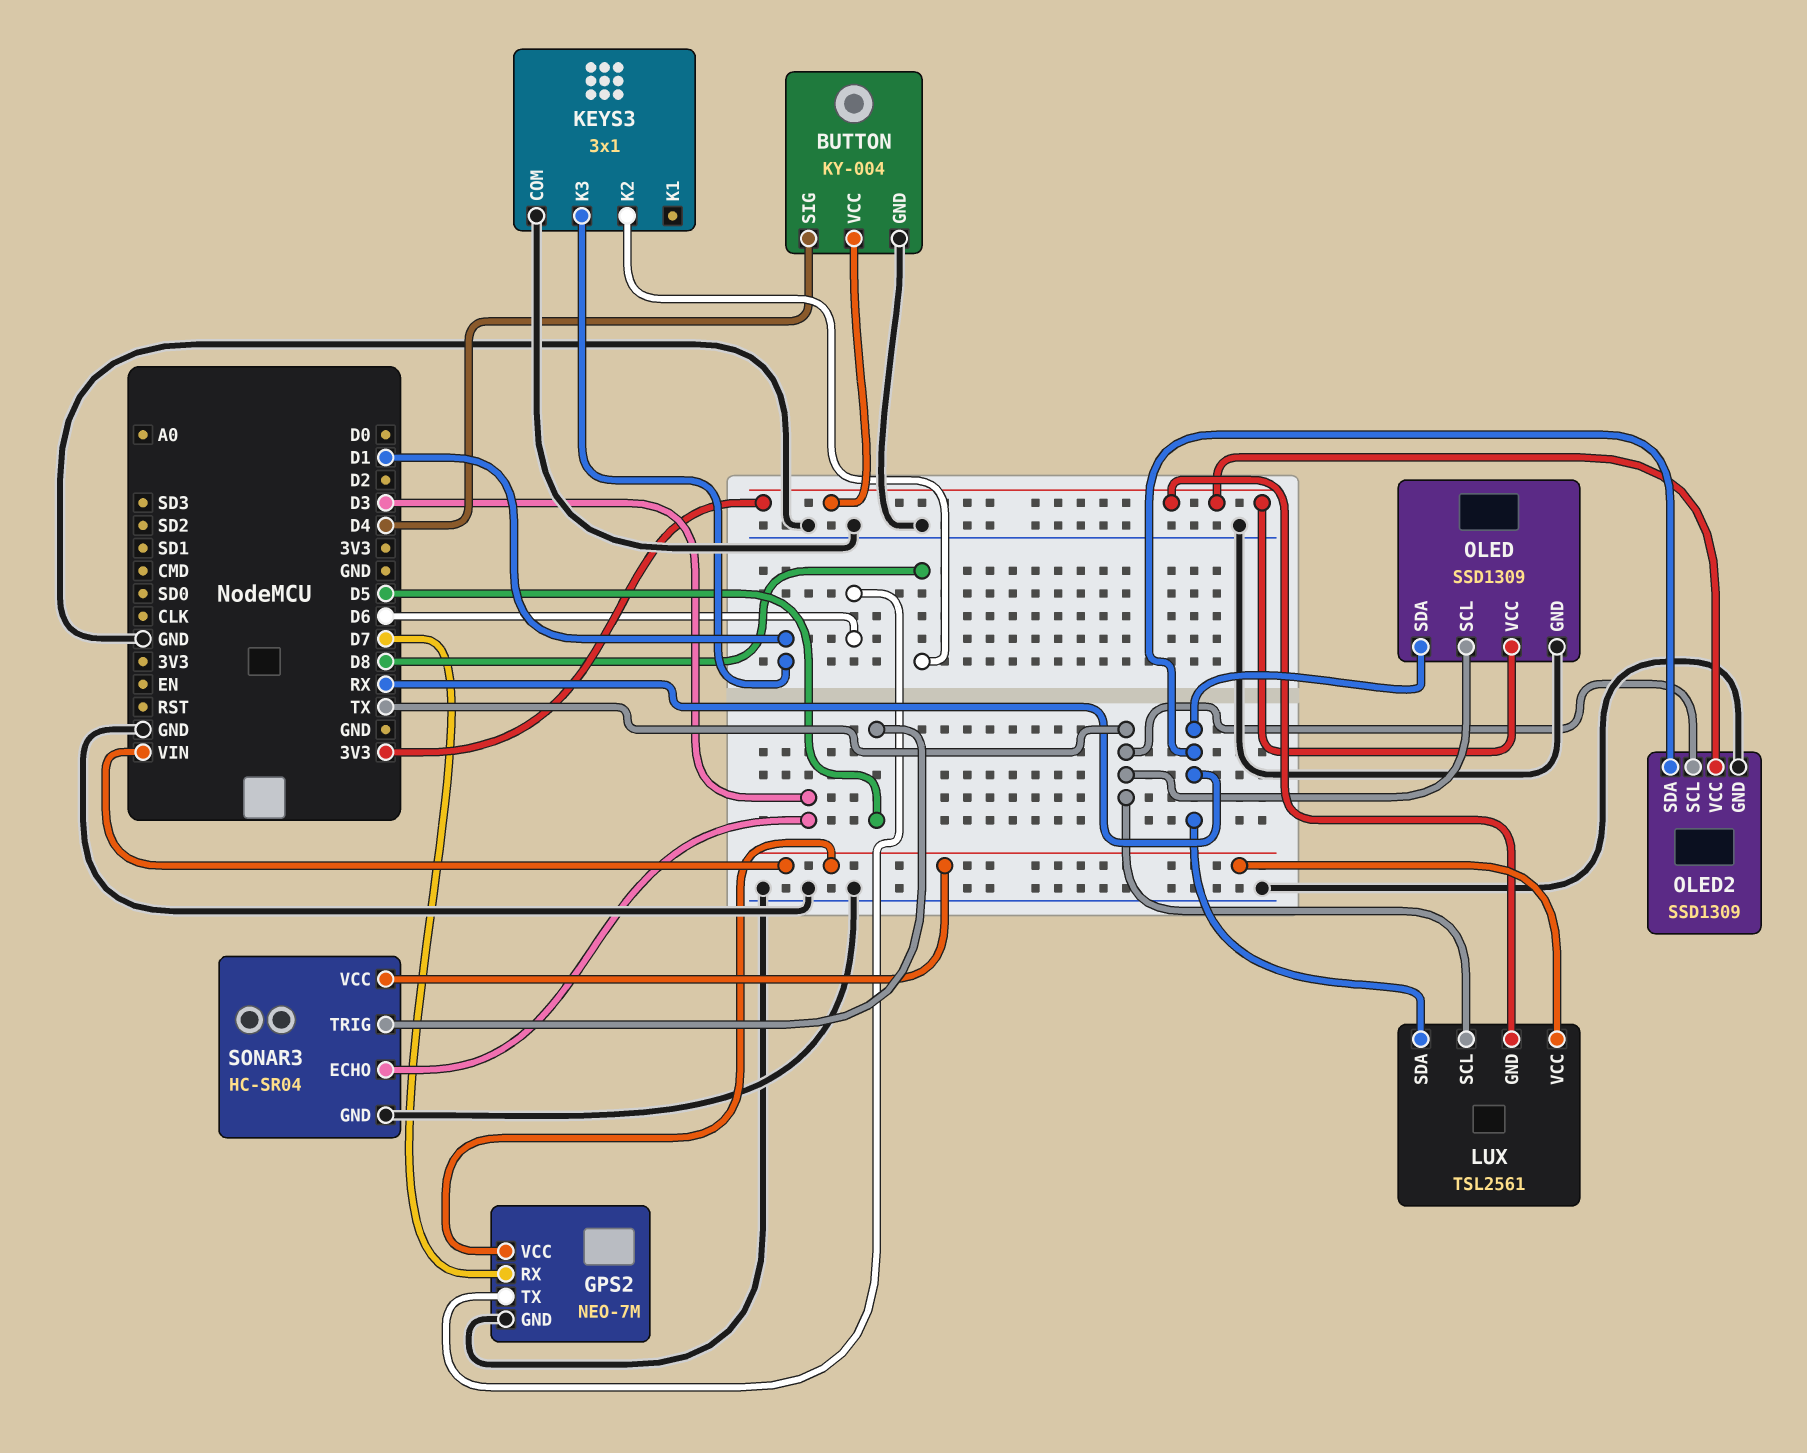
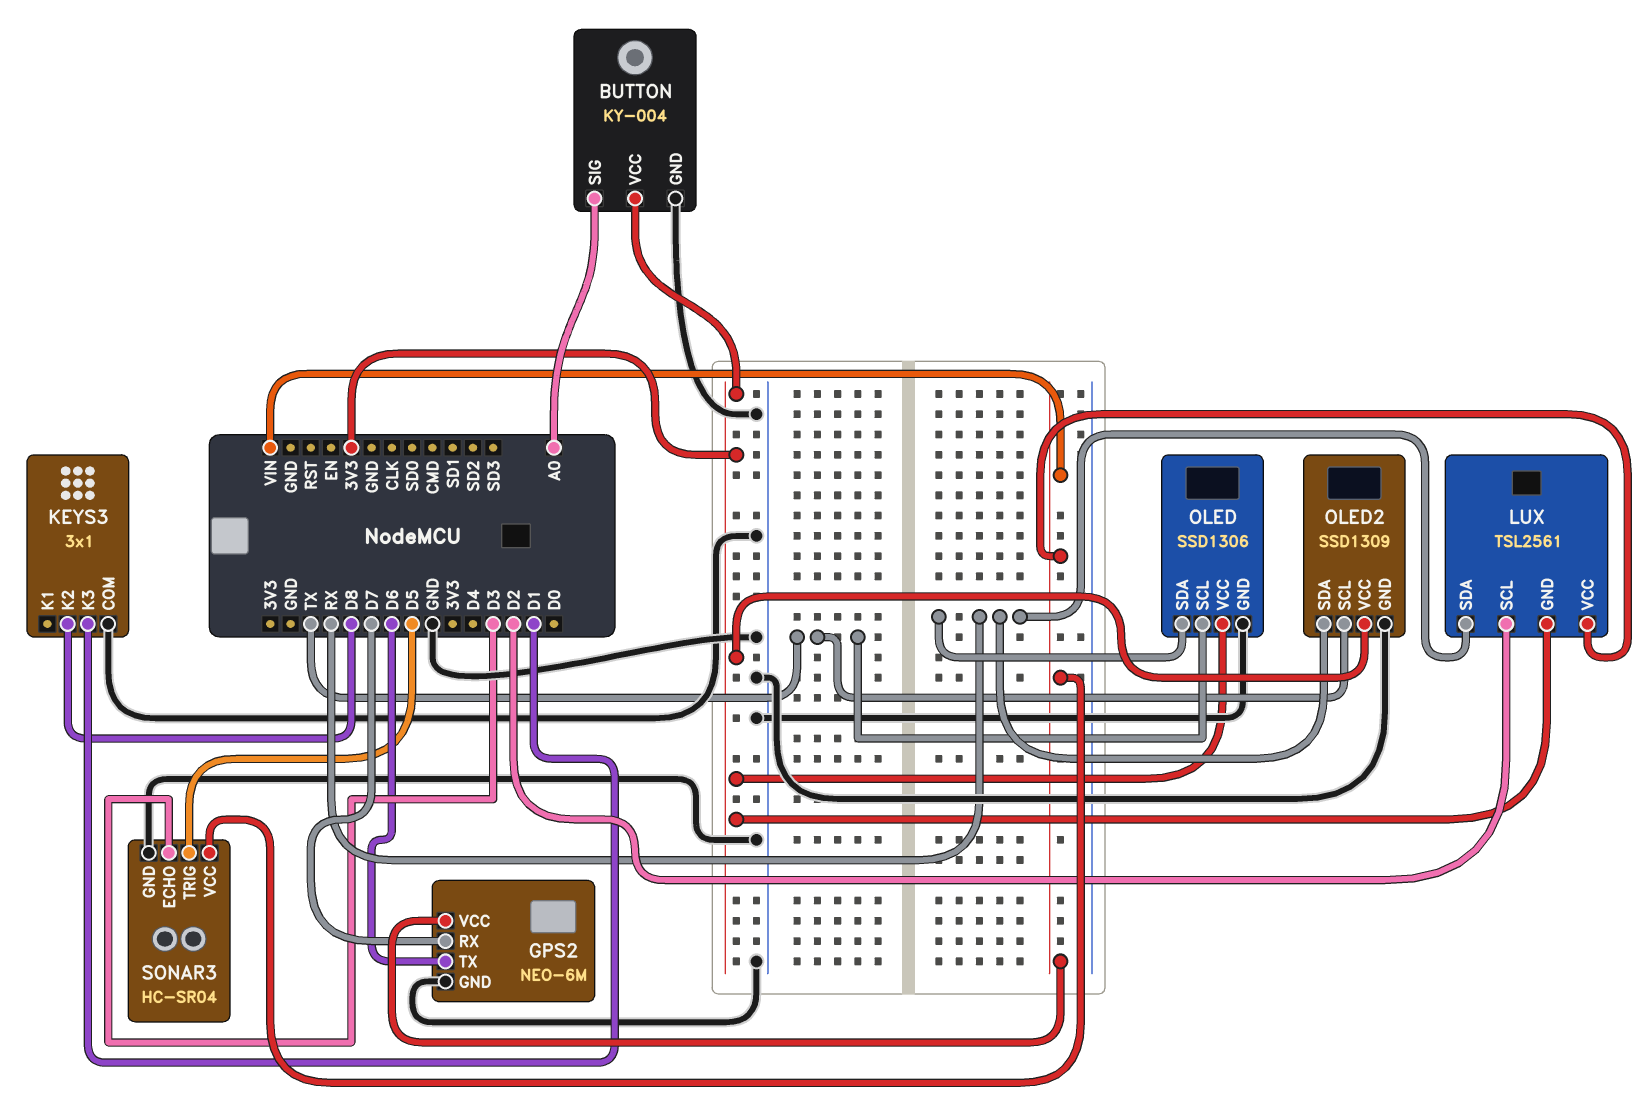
BUTTON pin SIG: D4 -> A0
GPS2: NEO-7M -> NEO-6M
LUX pin SCL: TX -> D2
OLED: SSD1309 -> SSD1306

